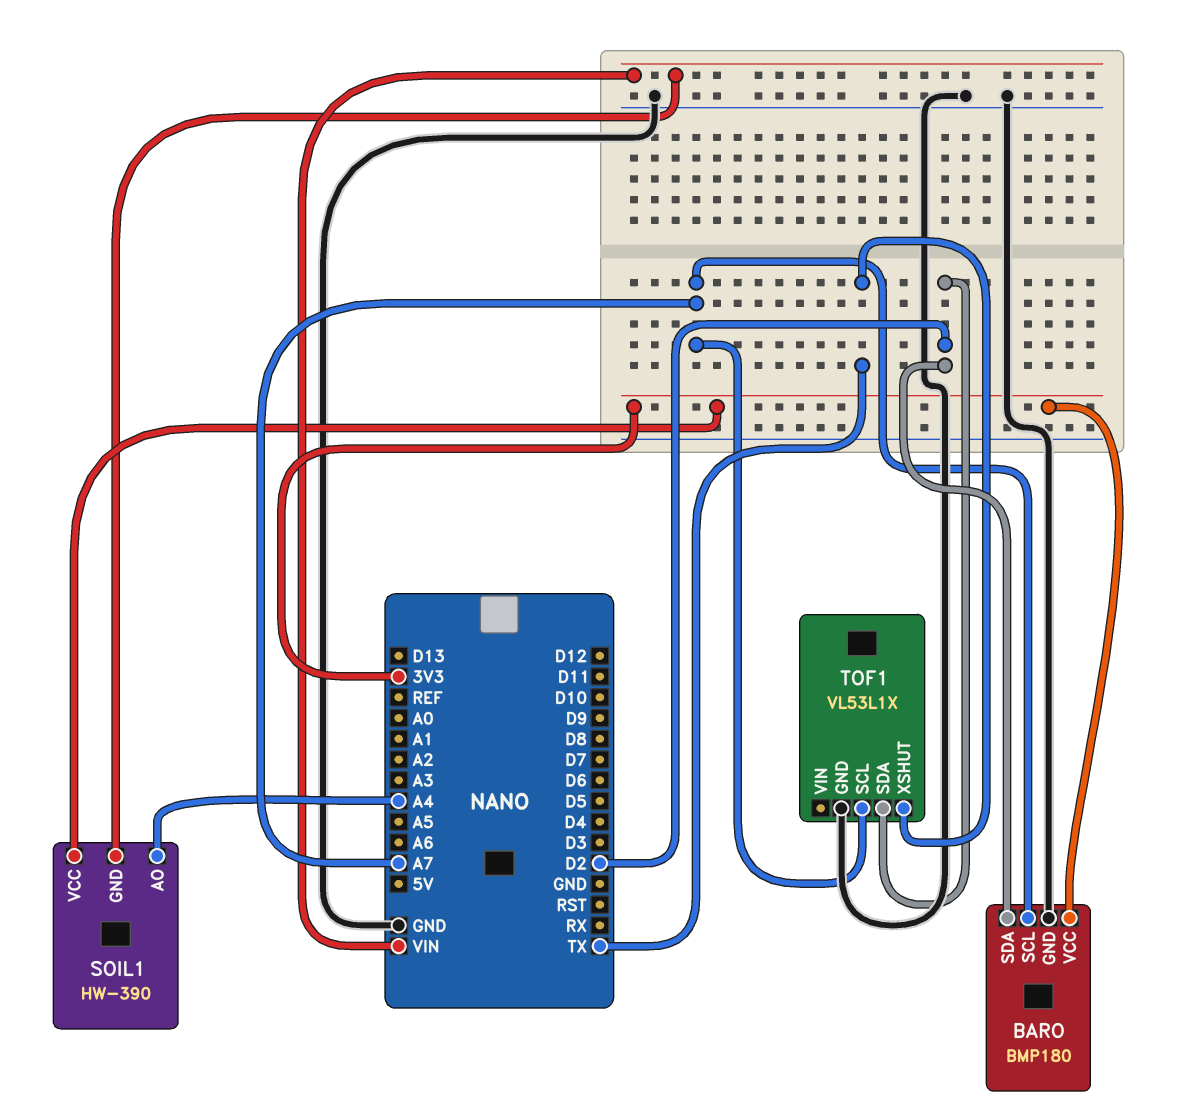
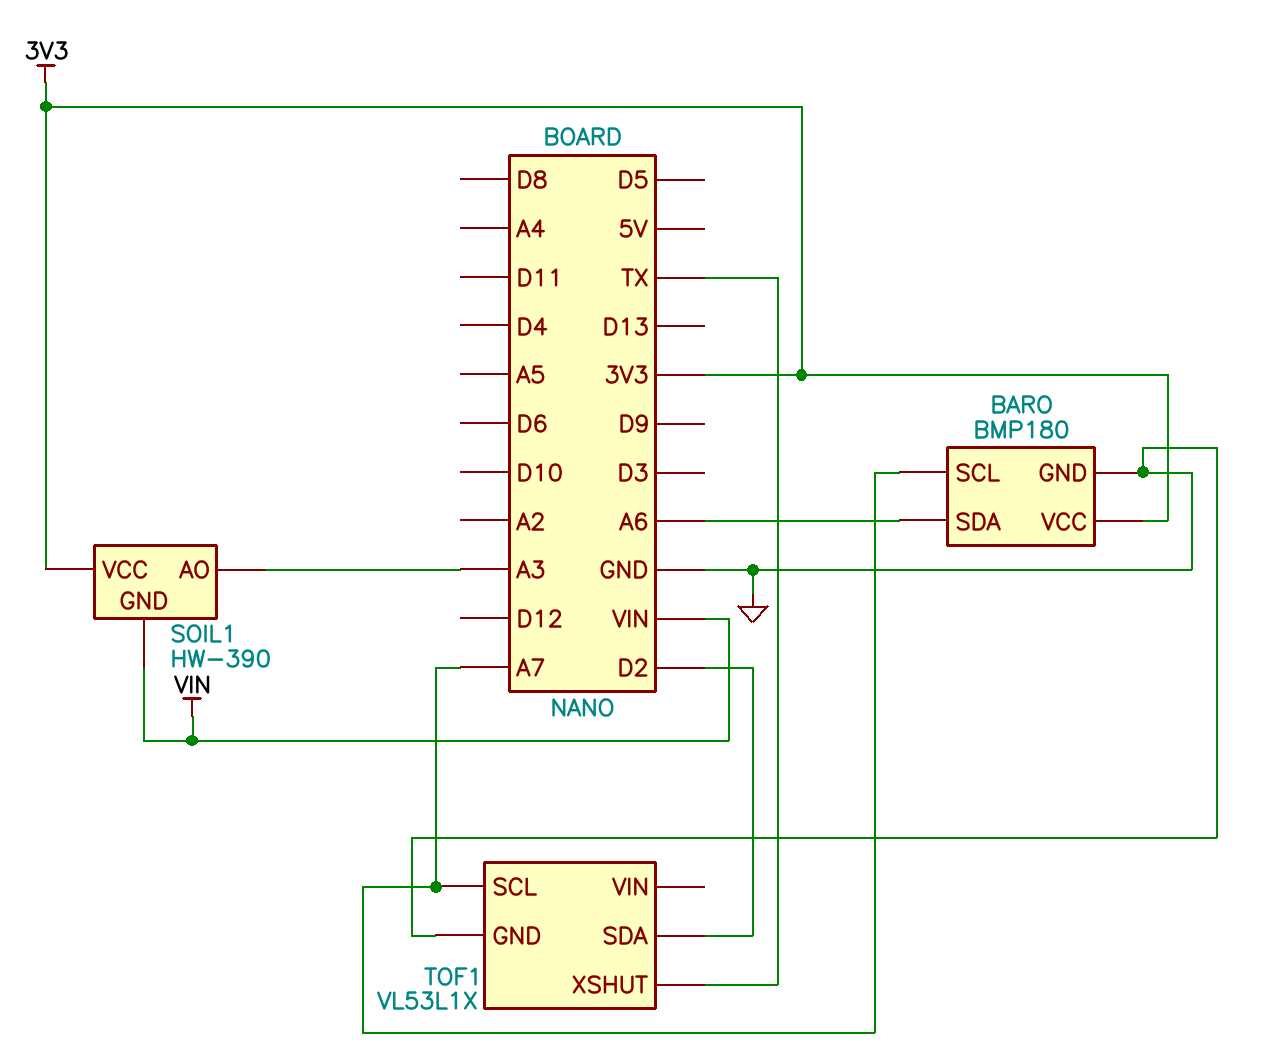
BARO pin SDA: D2 -> A6
SOIL1 pin AO: A4 -> A3

